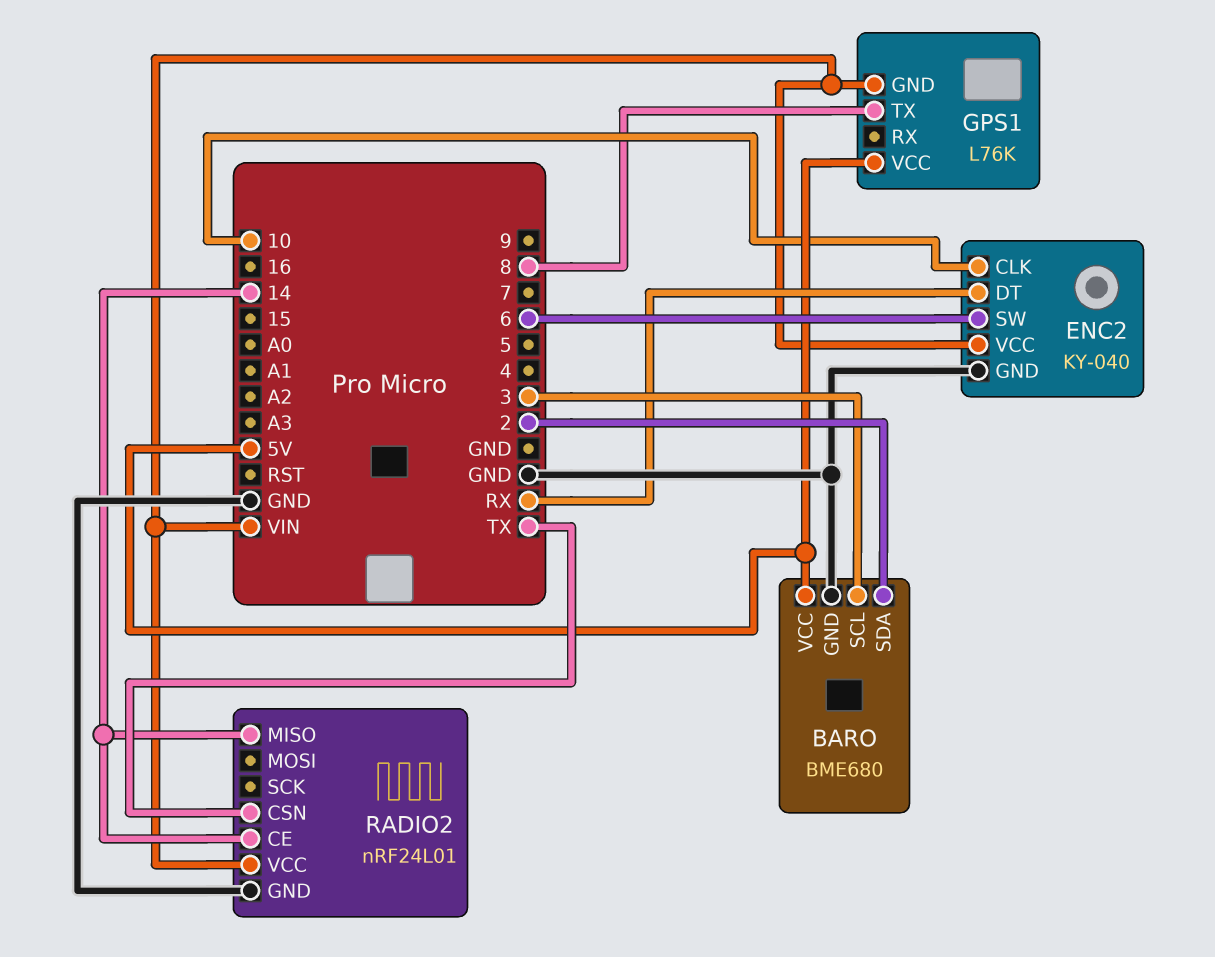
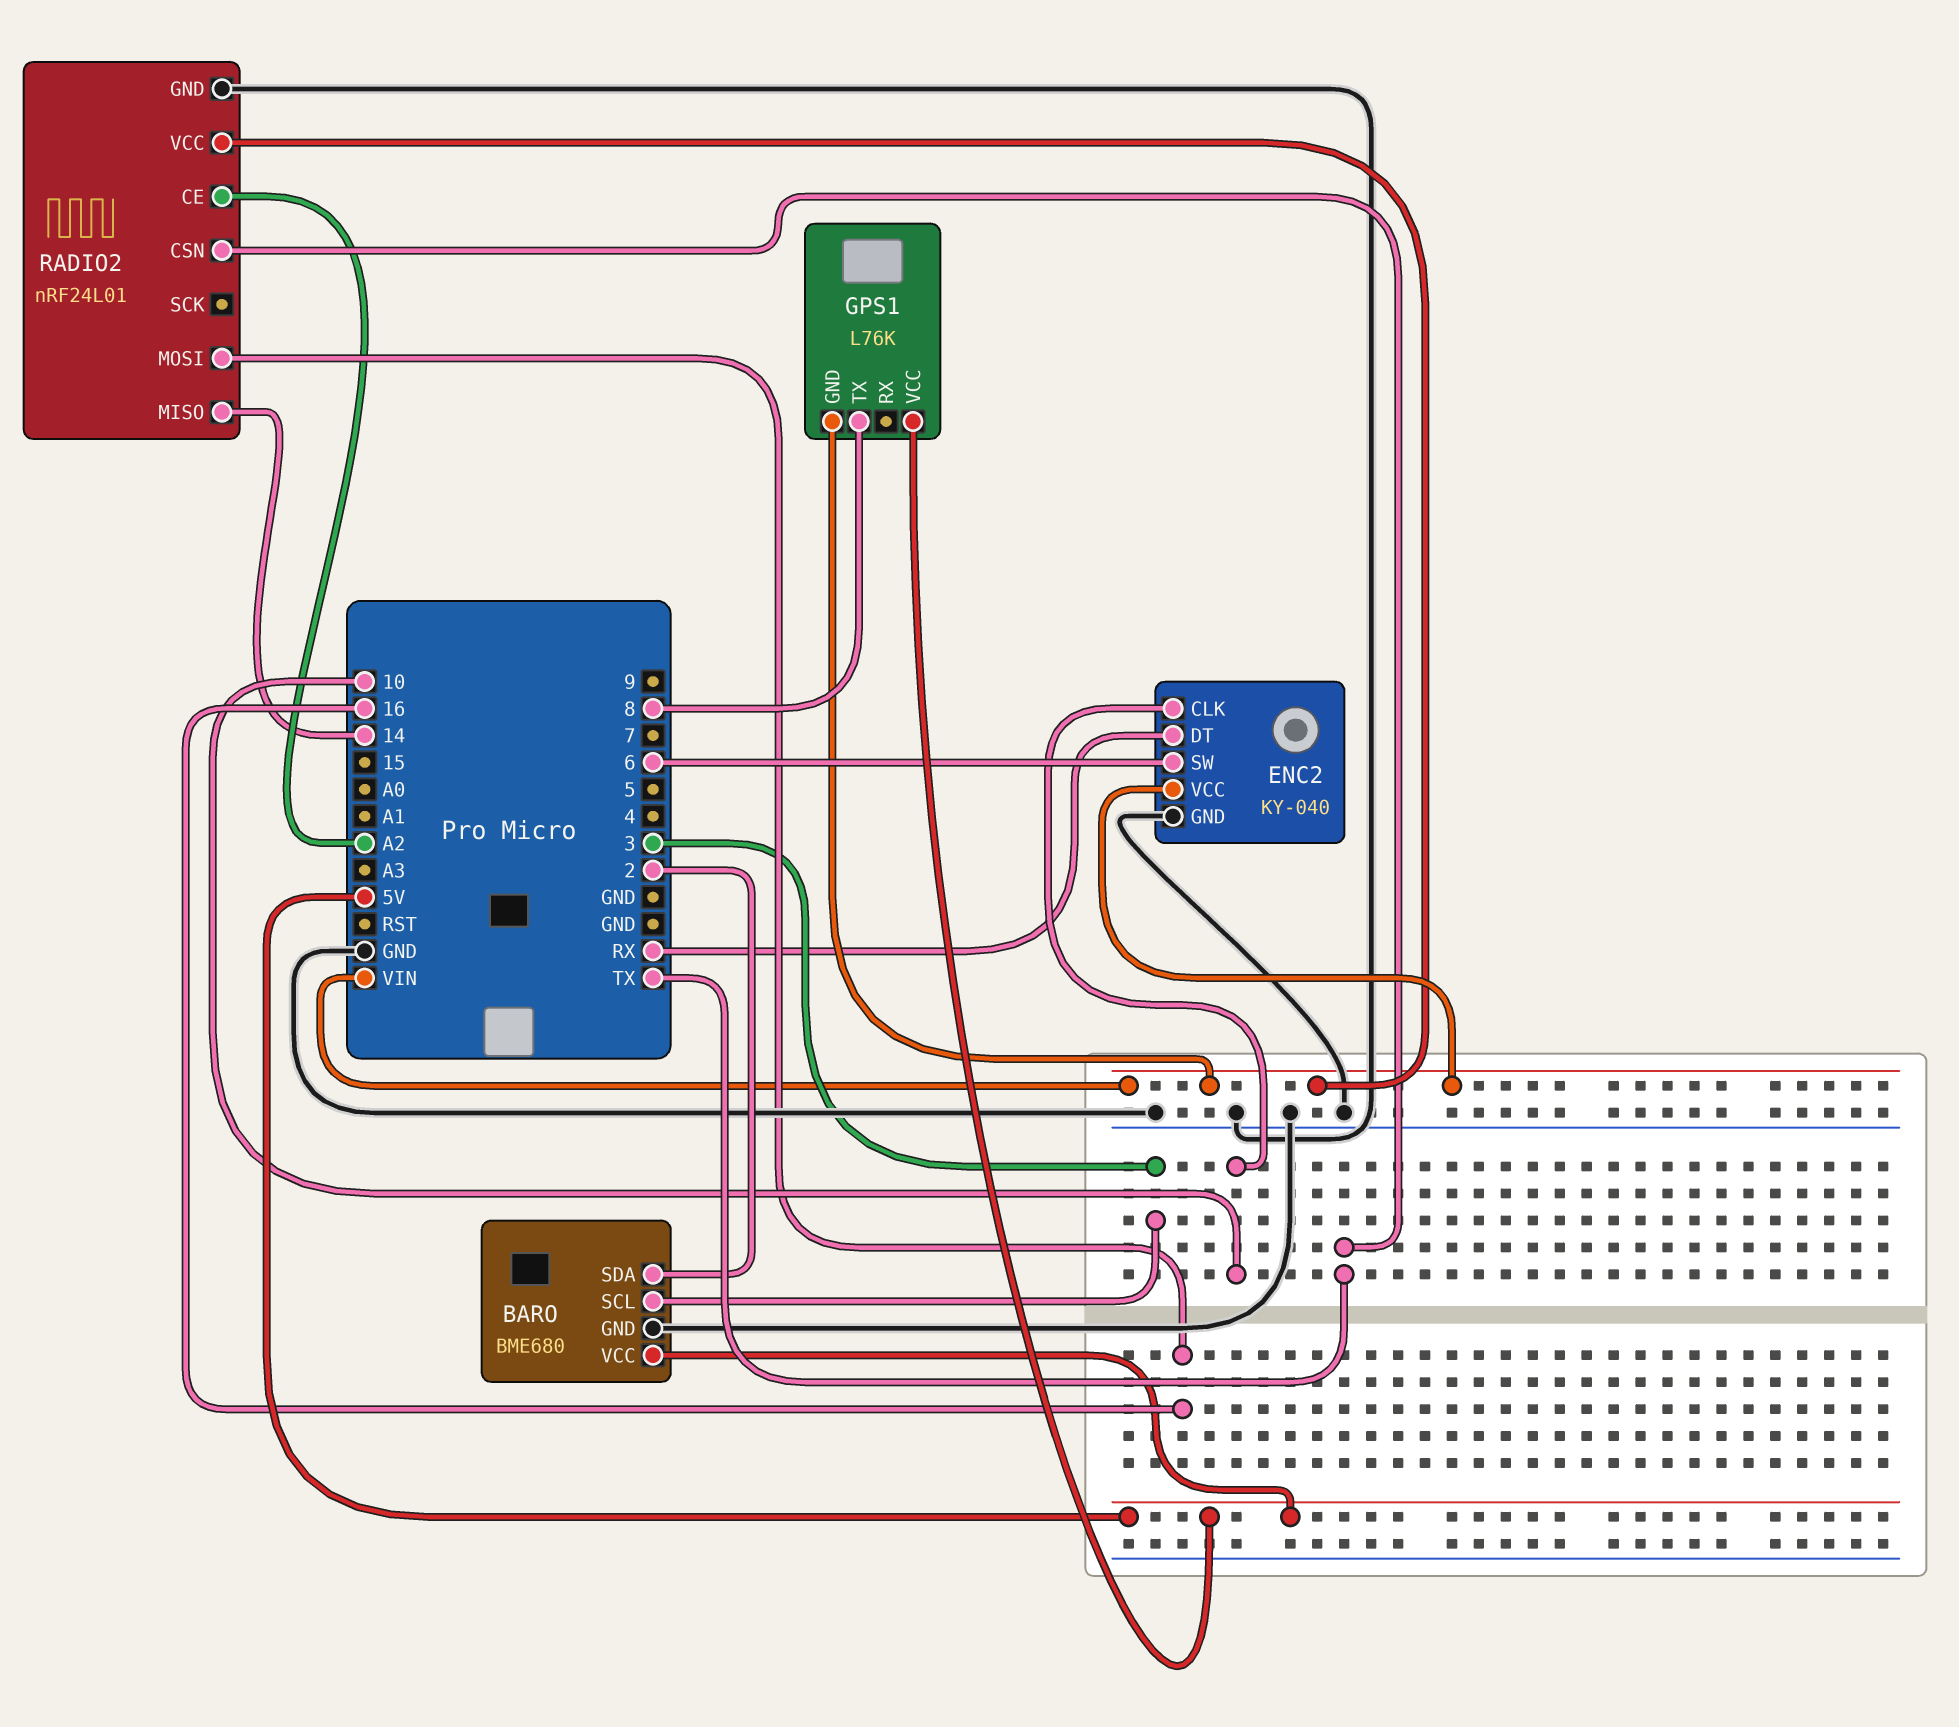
RADIO2 pin CE: 14 -> A2
RADIO2 pin MOSI: none -> 16

